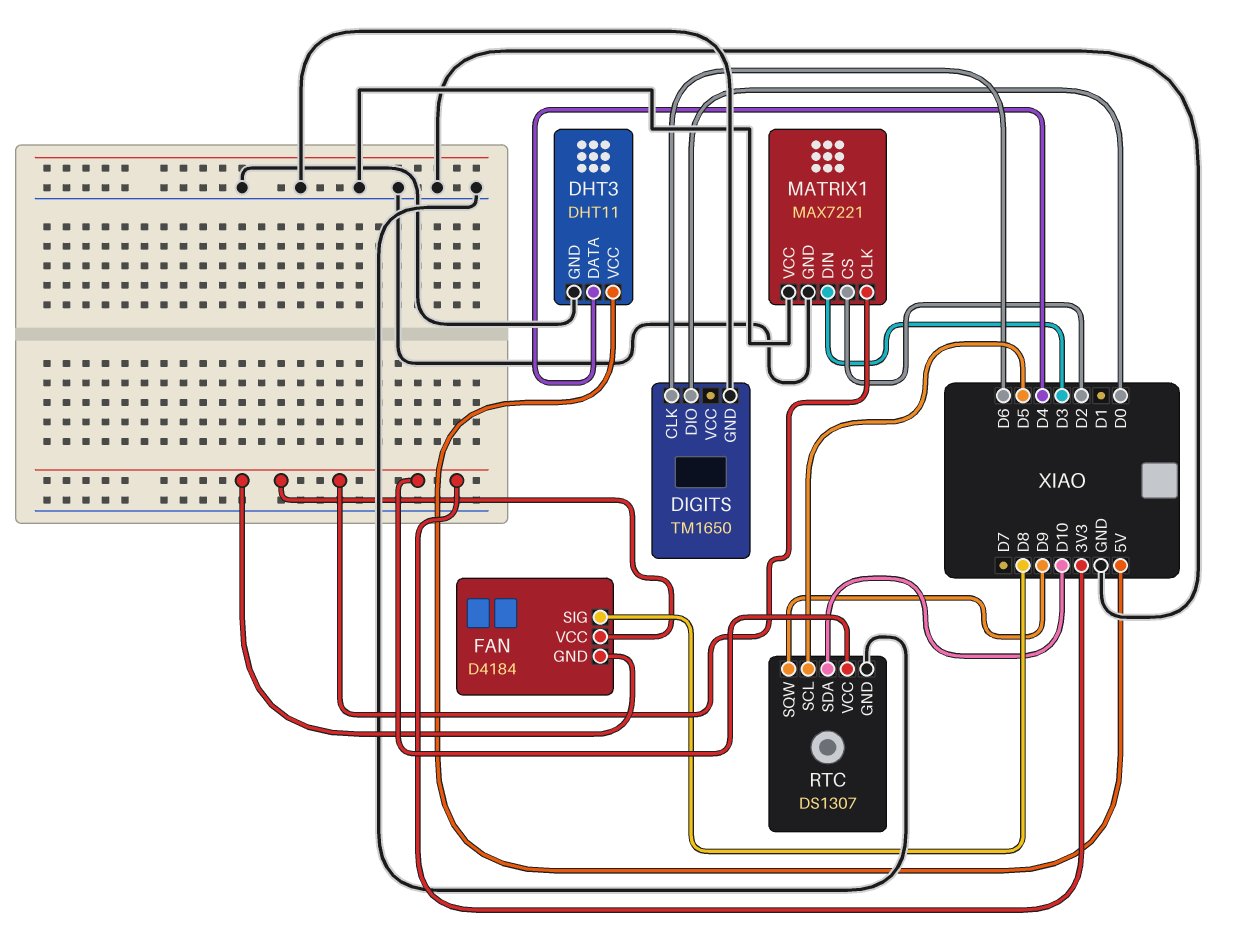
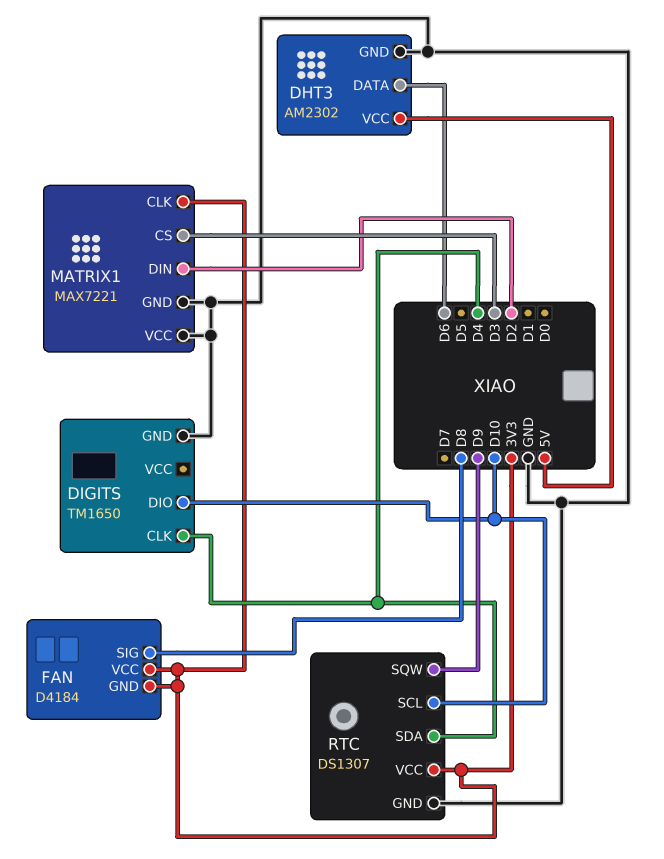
DHT3: DHT11 -> AM2302
DHT3 pin DATA: D4 -> D6
DIGITS pin CLK: D6 -> D4
DIGITS pin DIO: D0 -> D10
MATRIX1 pin CS: D2 -> D3
MATRIX1 pin DIN: D3 -> D2
RTC pin SCL: D5 -> D10
RTC pin SDA: D10 -> D4

